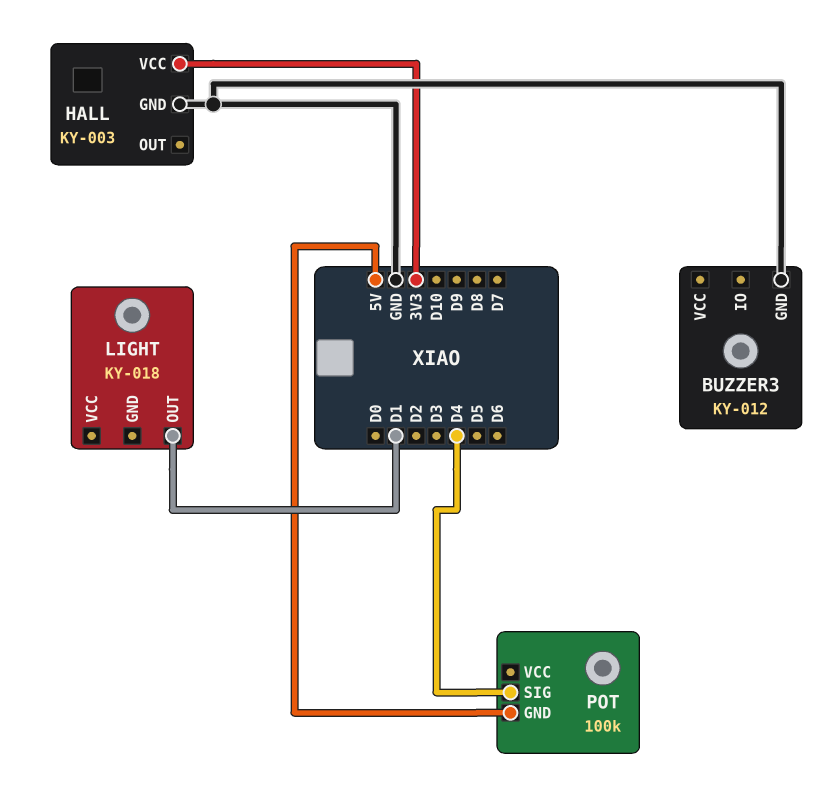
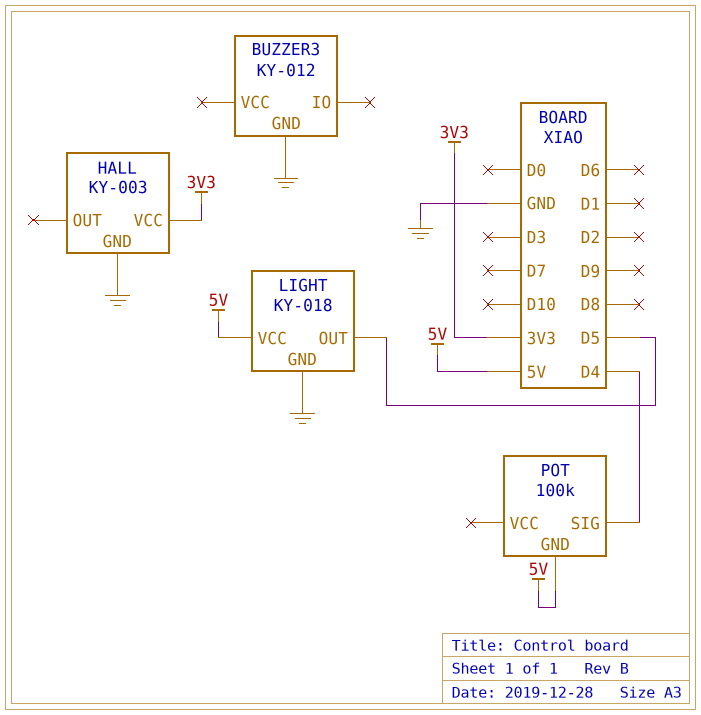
LIGHT pin GND: none -> GND
LIGHT pin OUT: D1 -> D5
LIGHT pin VCC: none -> 5V

